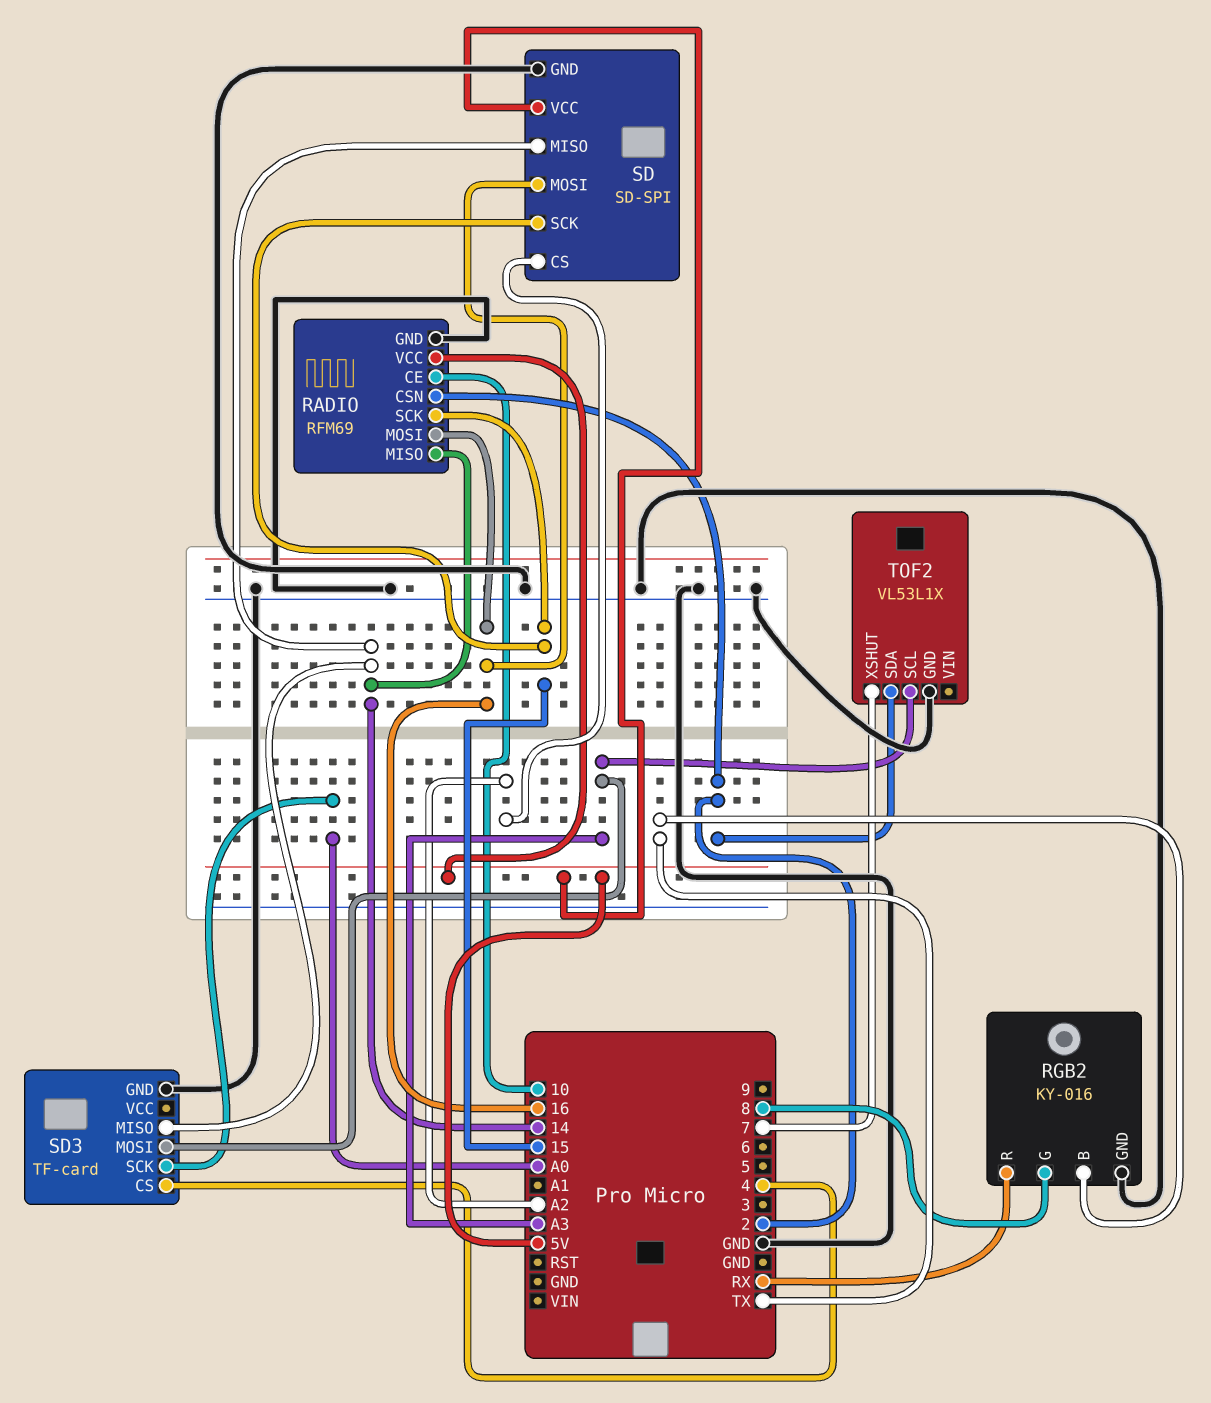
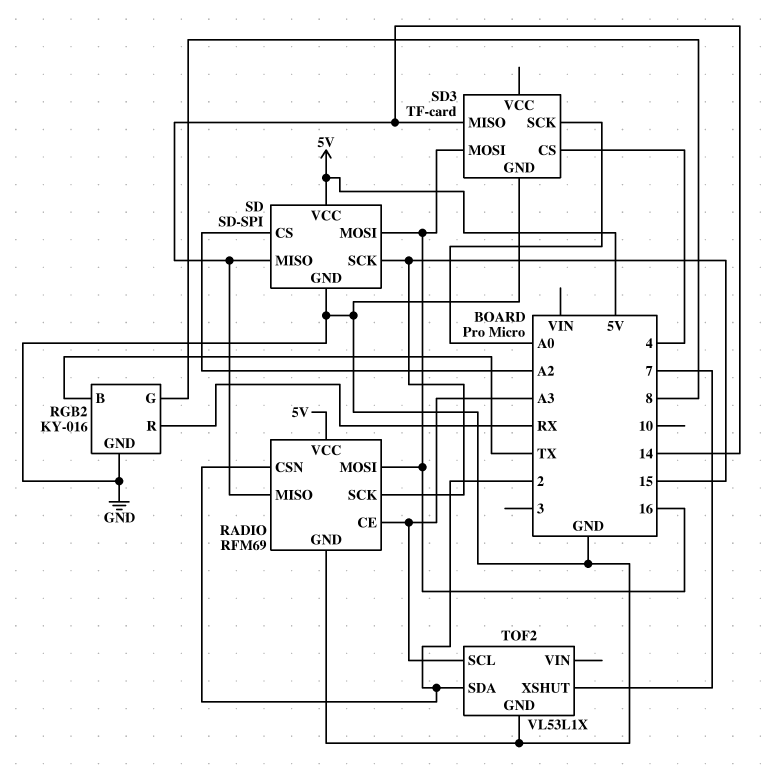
RADIO pin CE: 10 -> A3
SD3 pin MOSI: A3 -> 16

